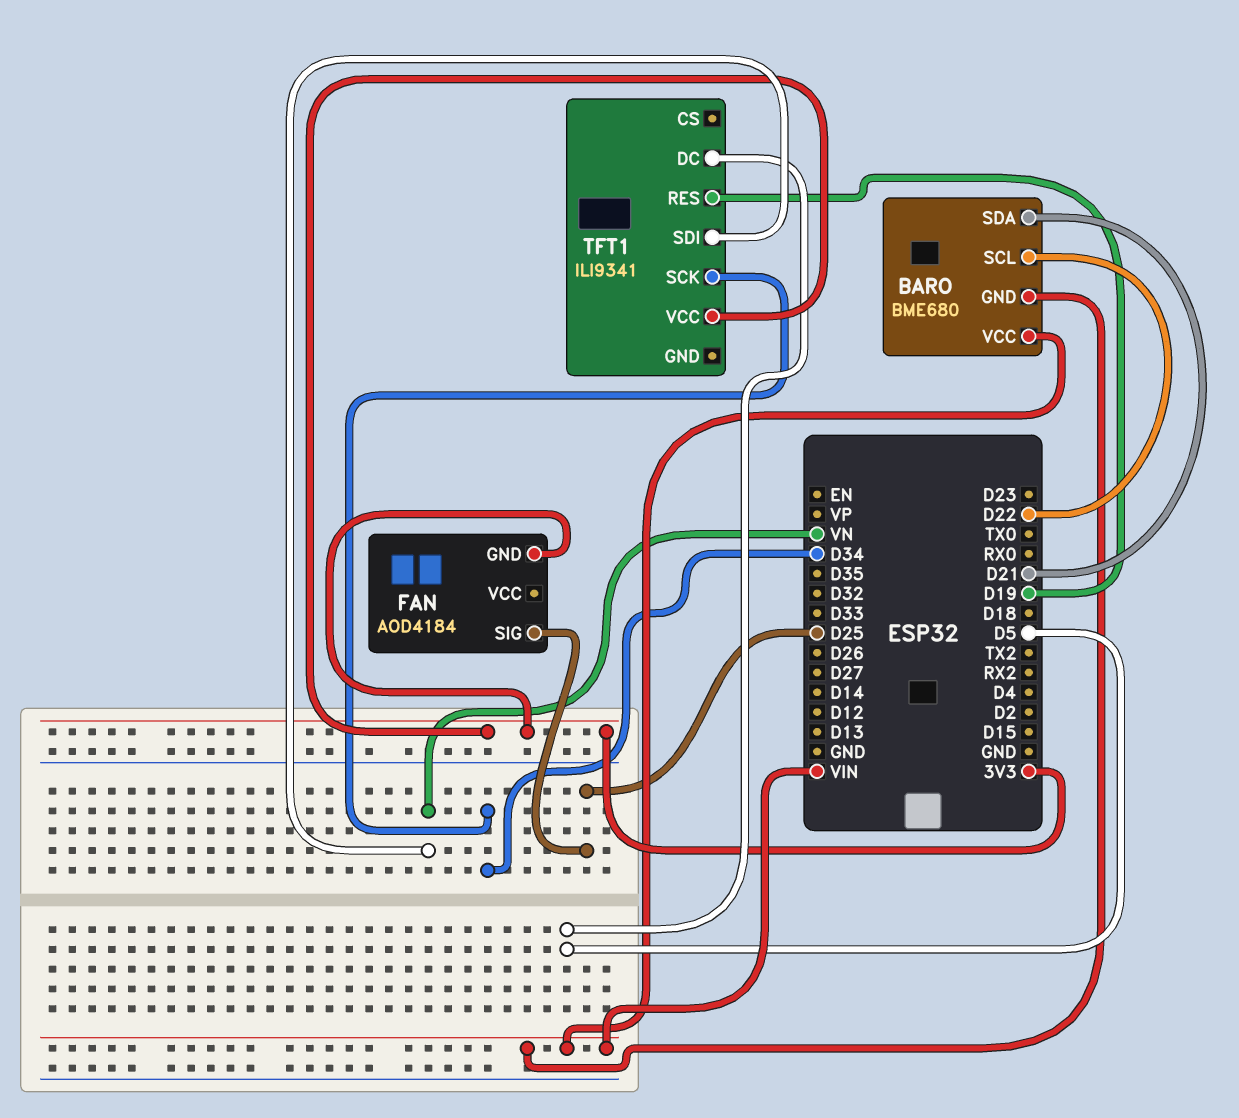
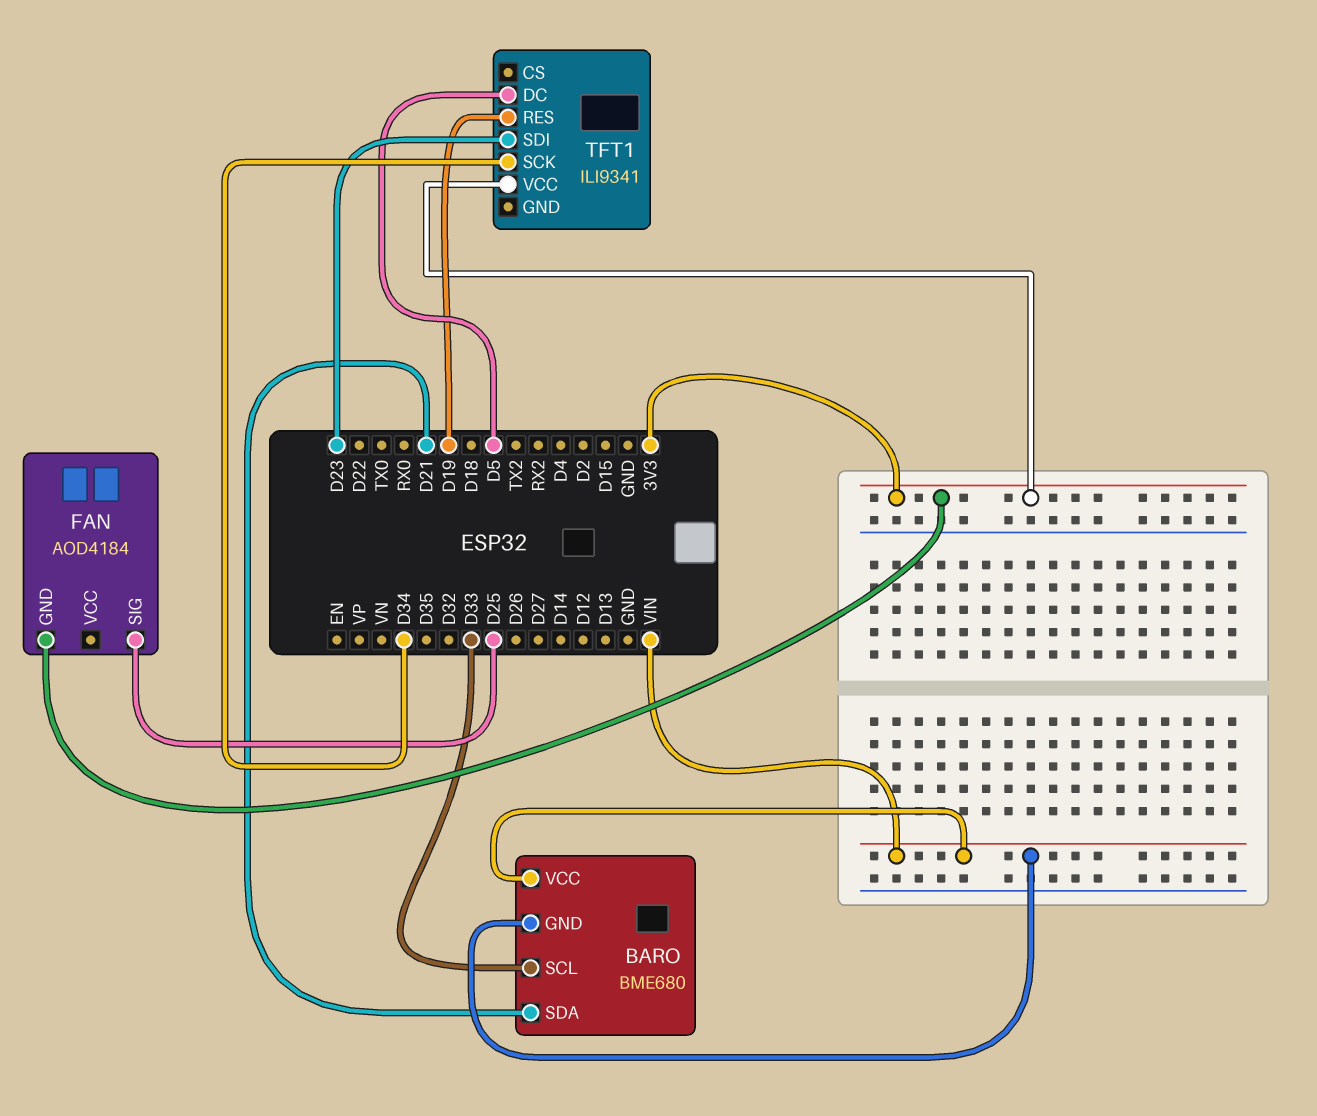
BARO pin SCL: D22 -> D33
TFT1 pin SDI: VN -> D23

